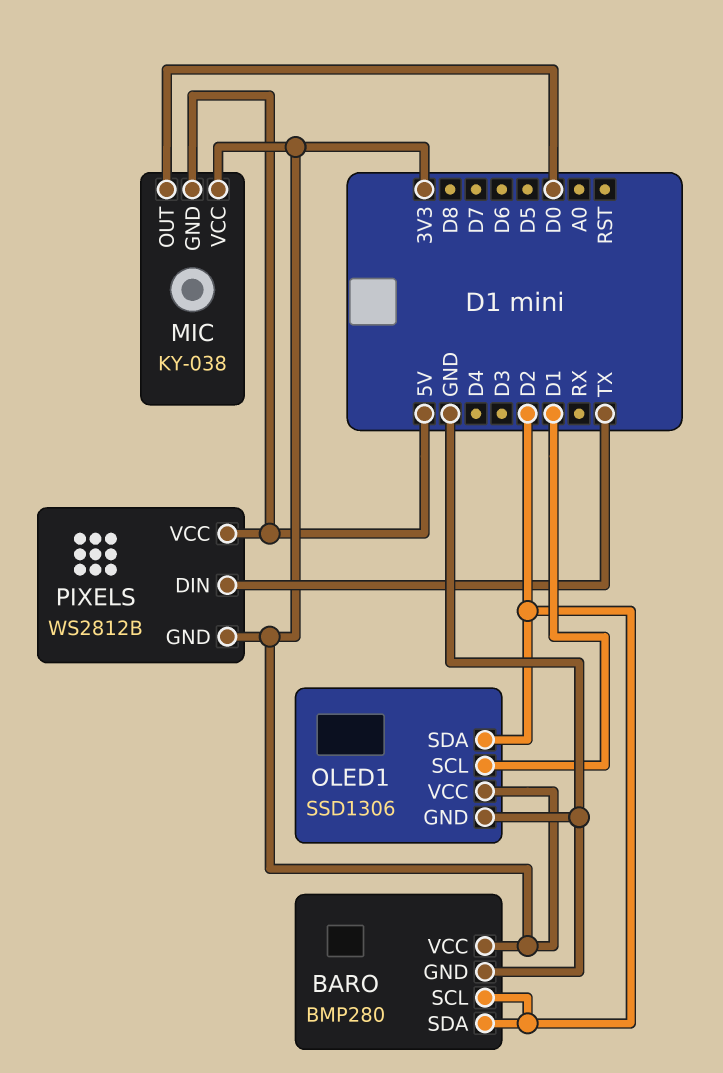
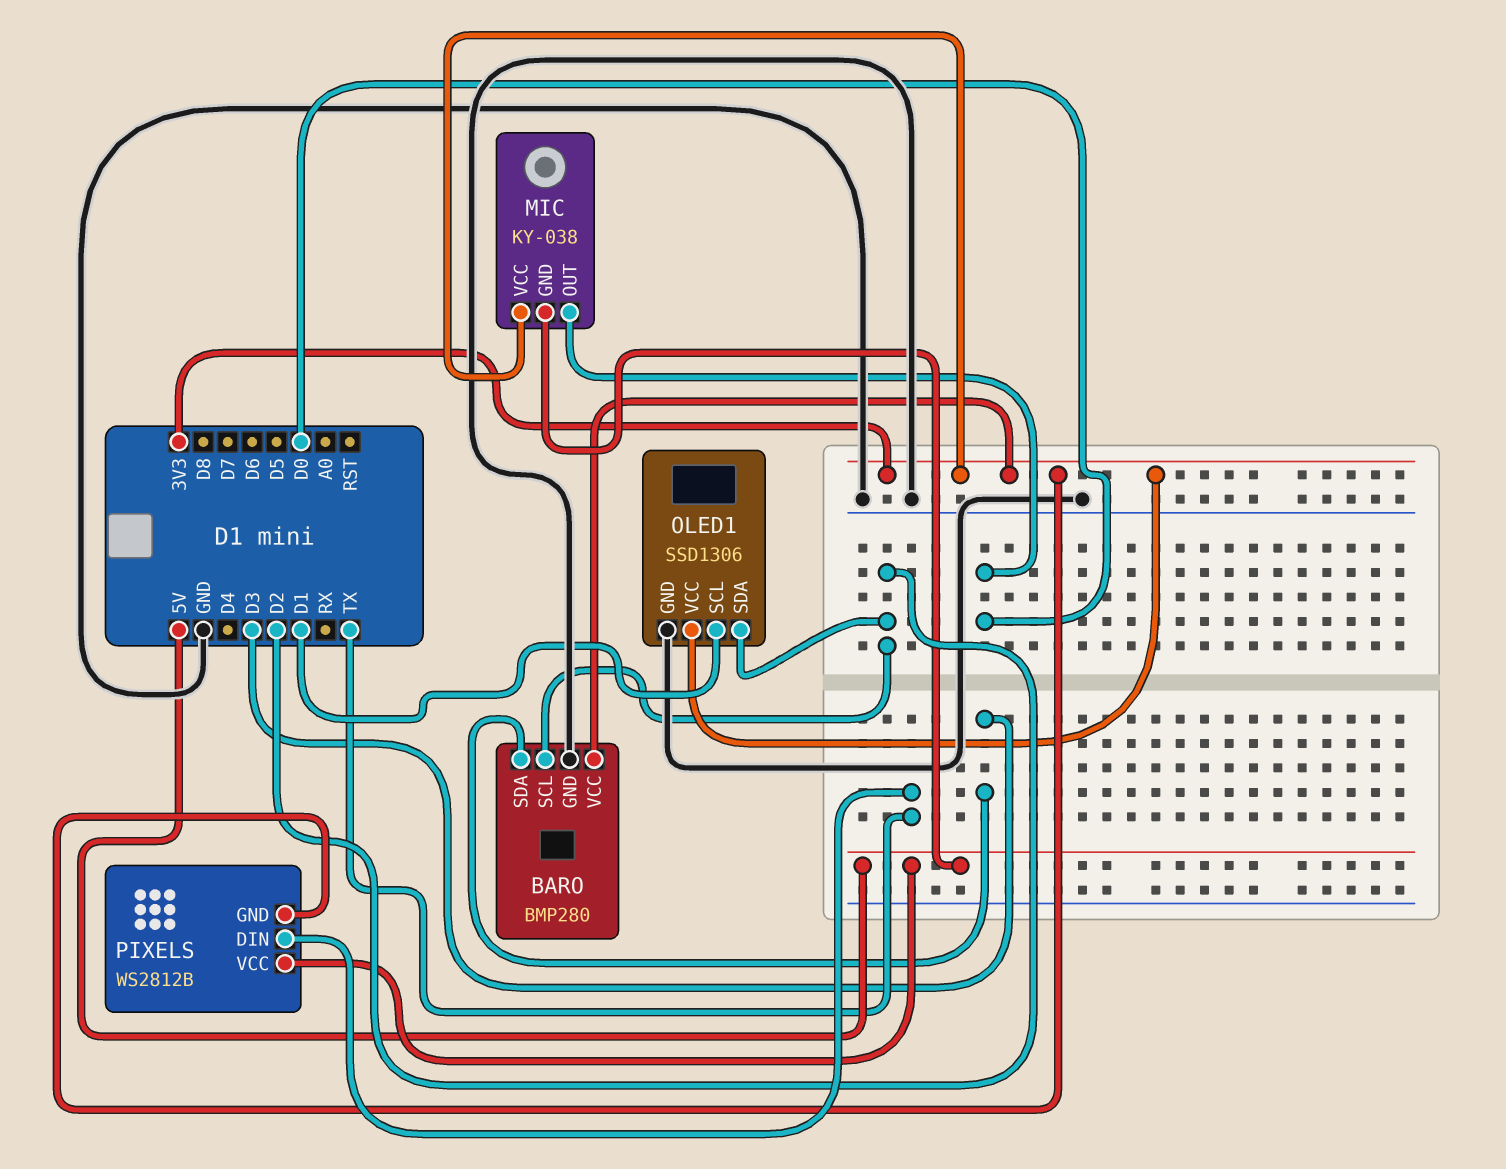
BARO pin SDA: D2 -> D3

